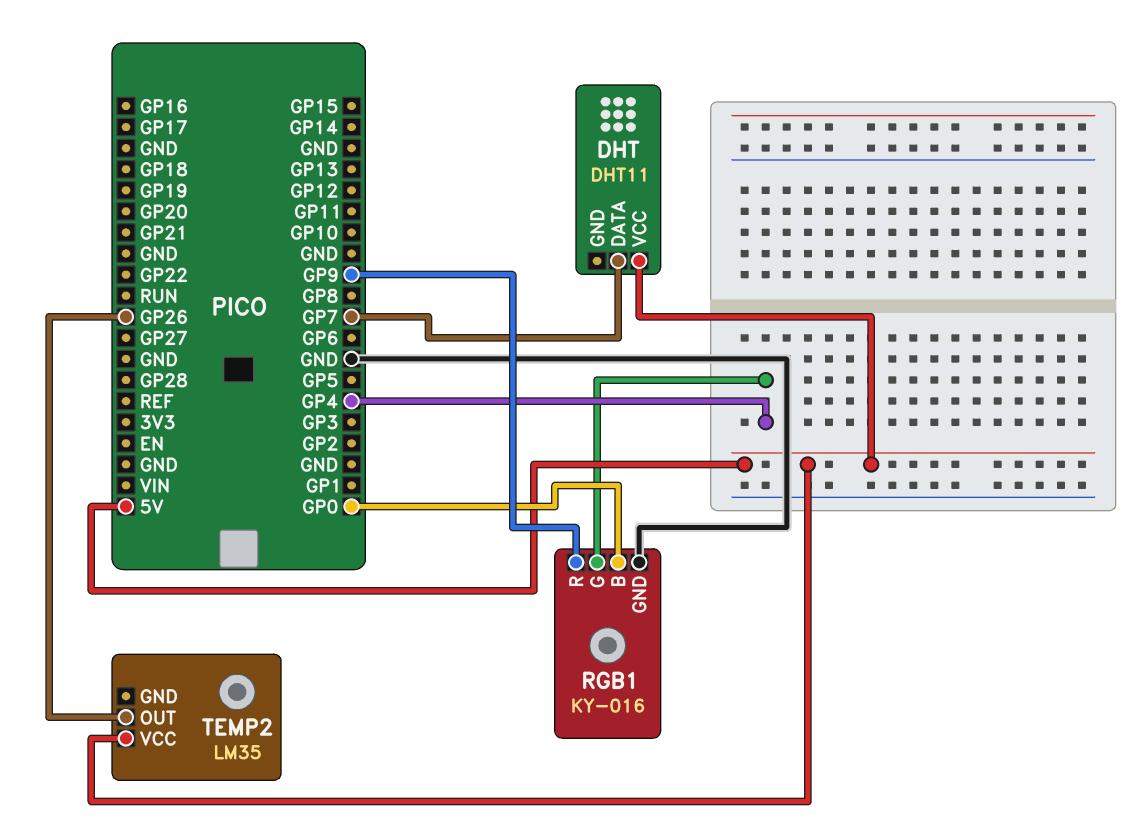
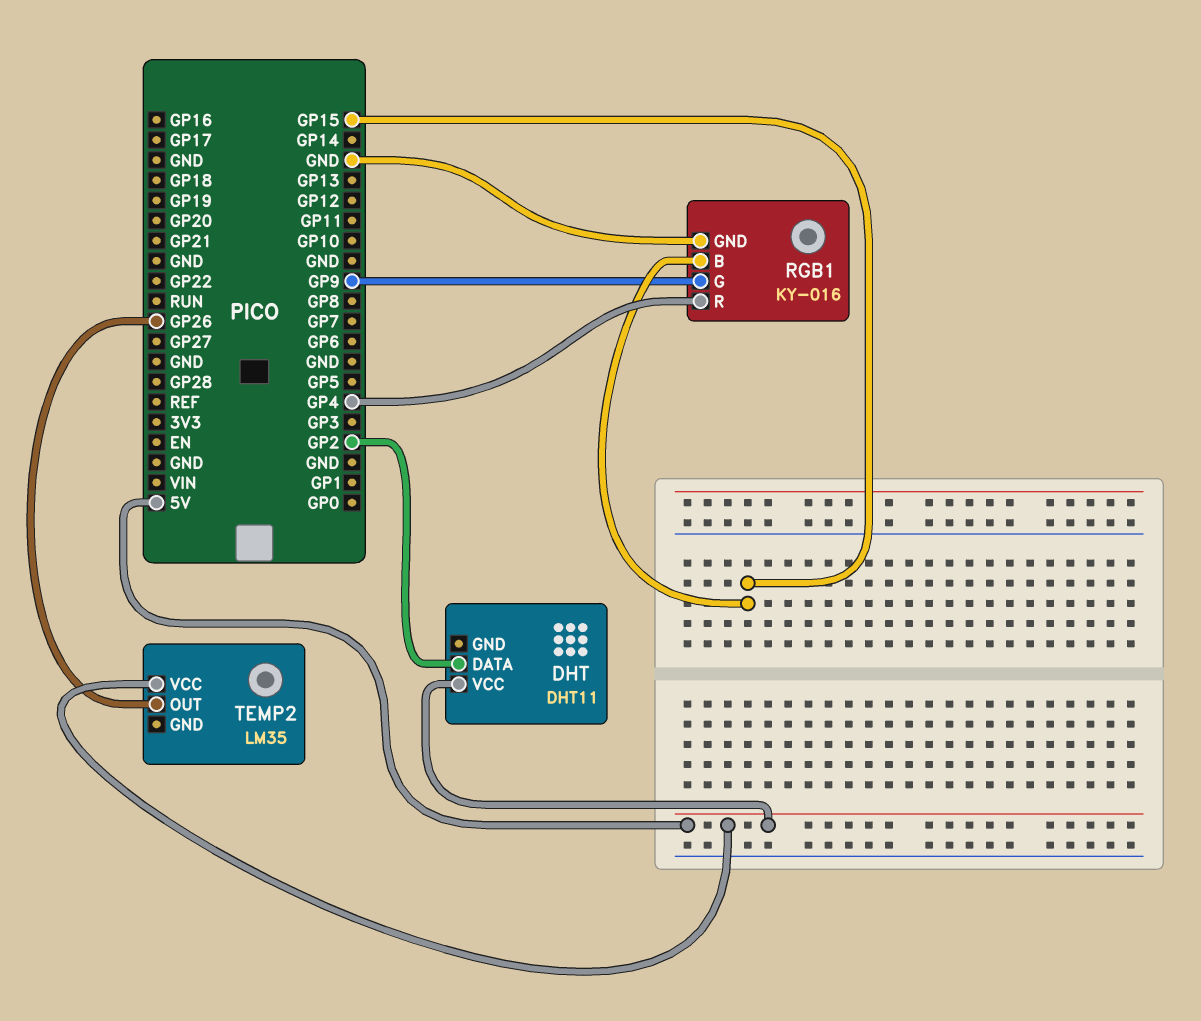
DHT pin DATA: GP7 -> GP2
RGB1 pin B: GP0 -> GP15
RGB1 pin G: GP4 -> GP9
RGB1 pin R: GP9 -> GP4

